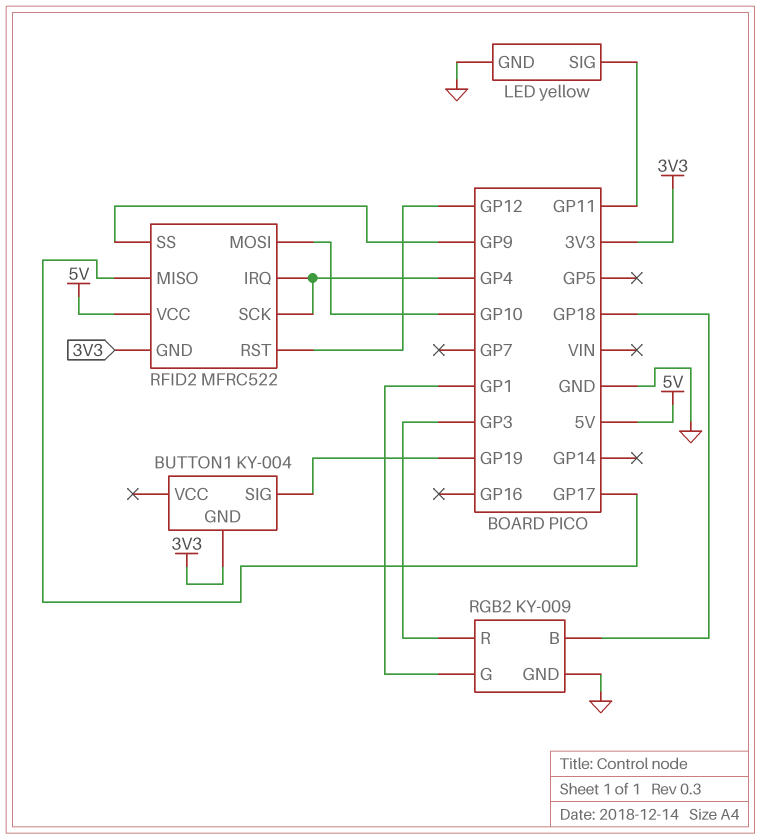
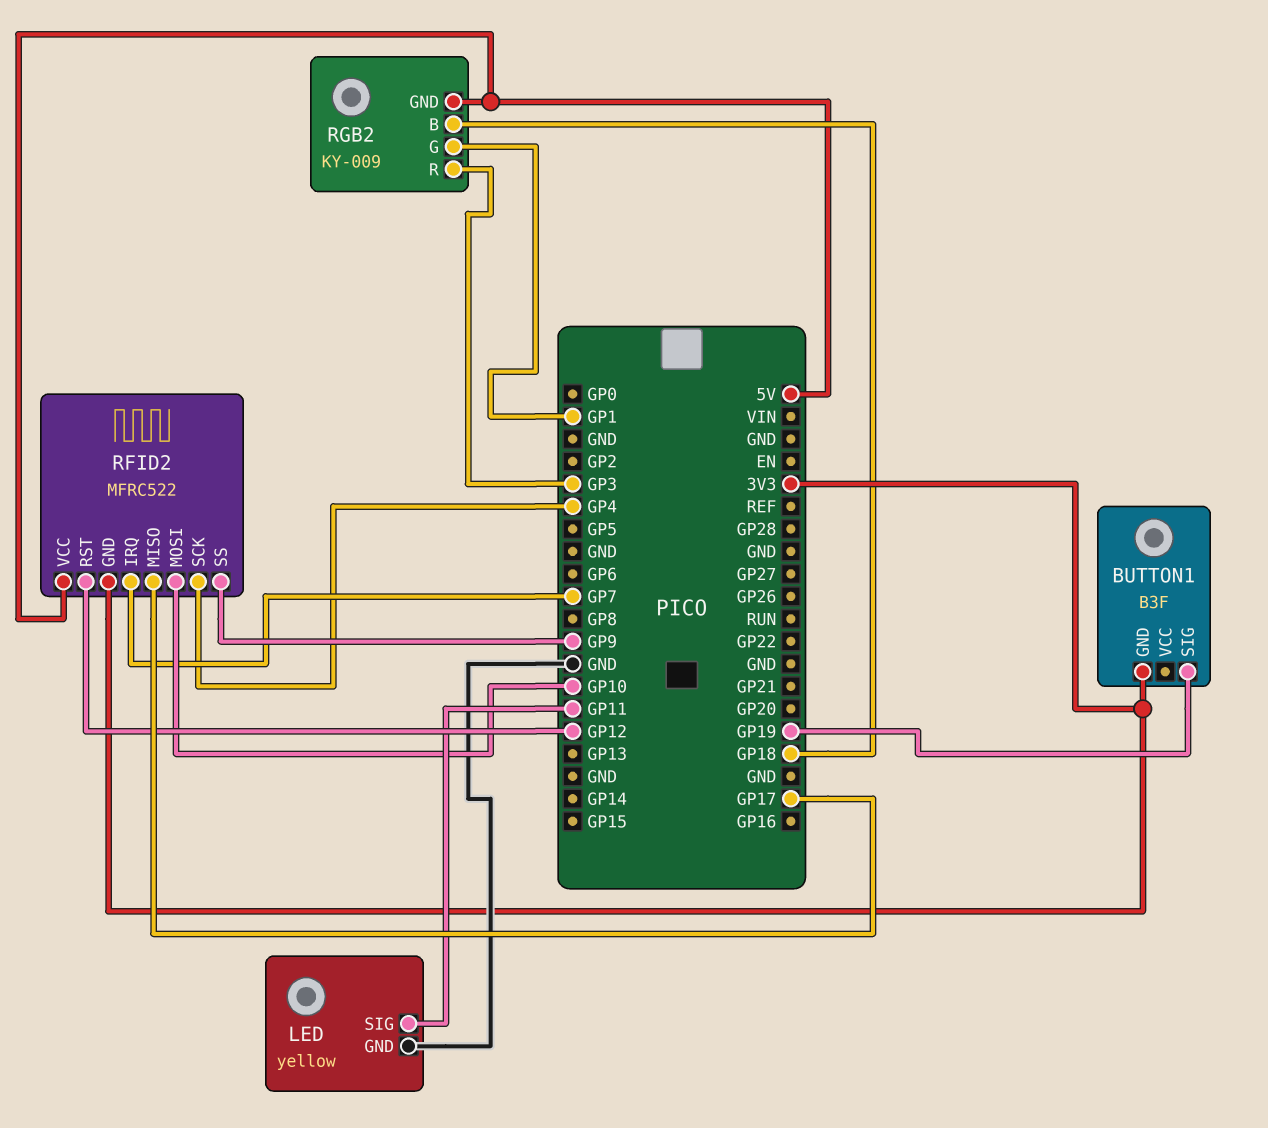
BUTTON1: KY-004 -> B3F
RFID2 pin IRQ: GP4 -> GP7
RGB2 pin GND: GND -> 5V

